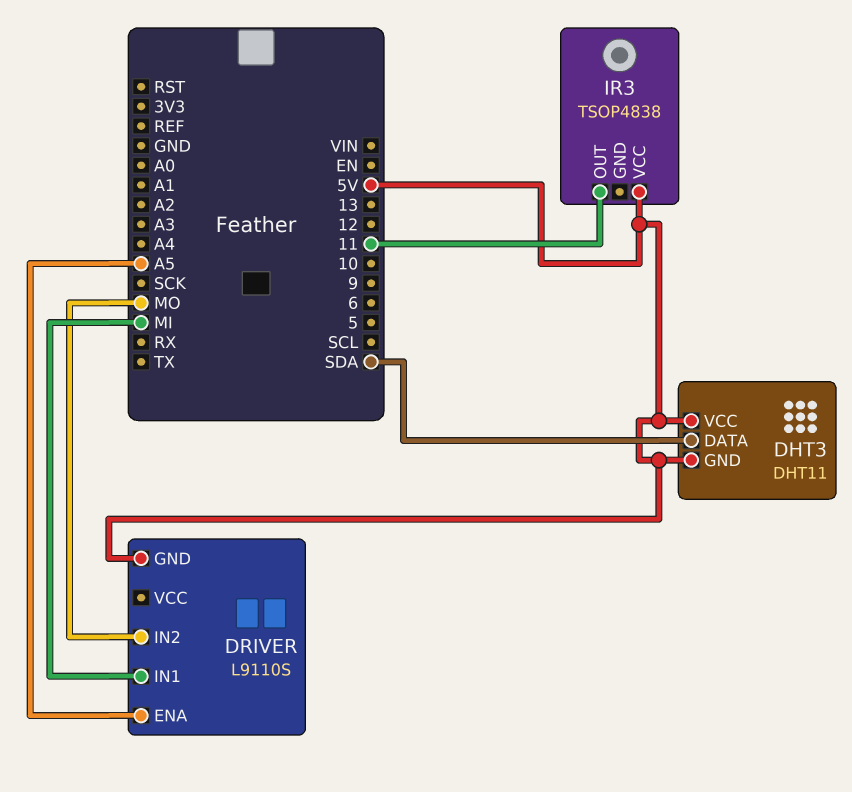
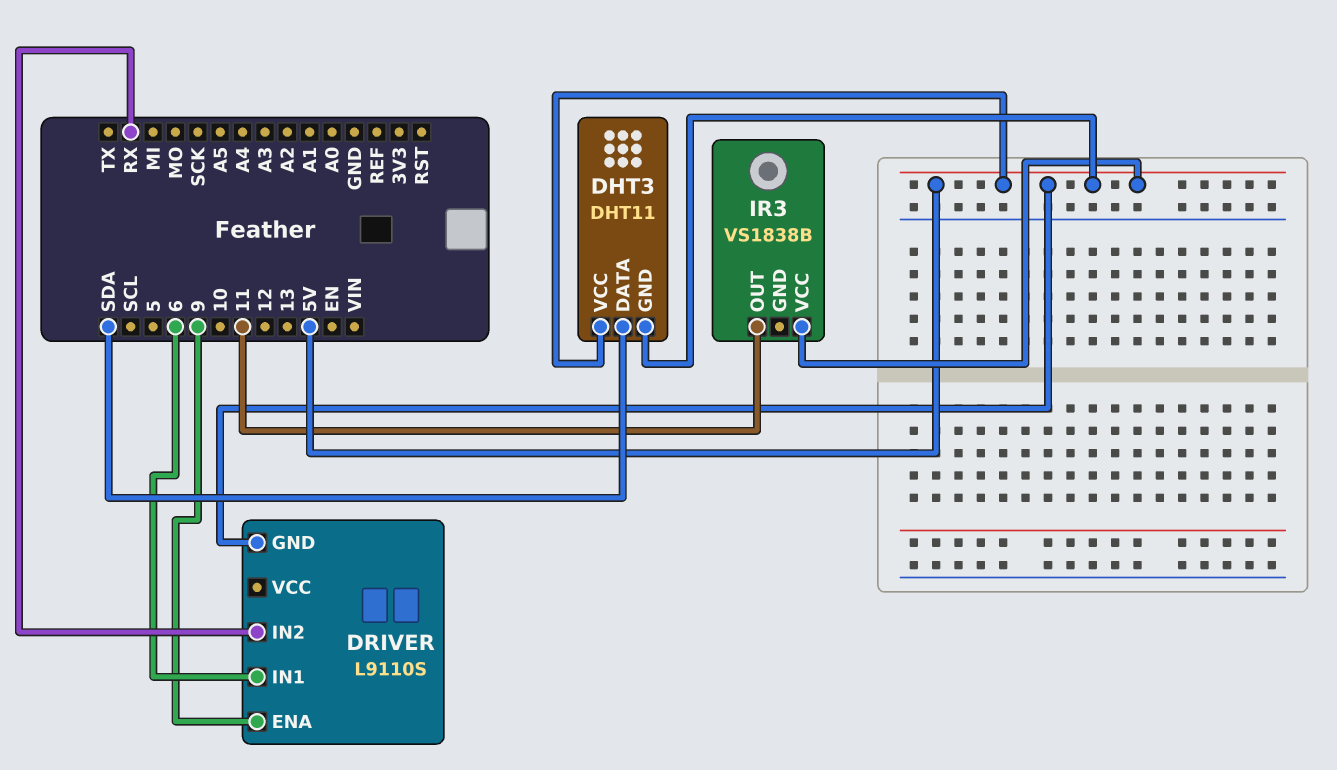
DRIVER pin ENA: A5 -> 9
DRIVER pin IN1: MI -> 6
DRIVER pin IN2: MO -> RX
IR3: TSOP4838 -> VS1838B

